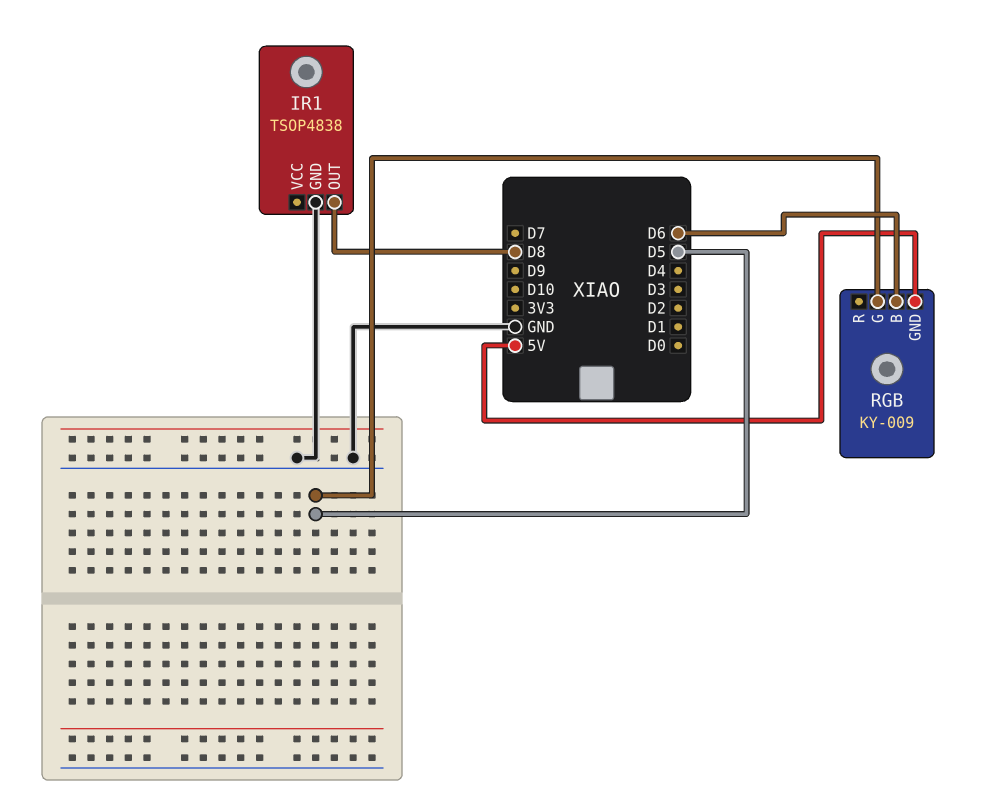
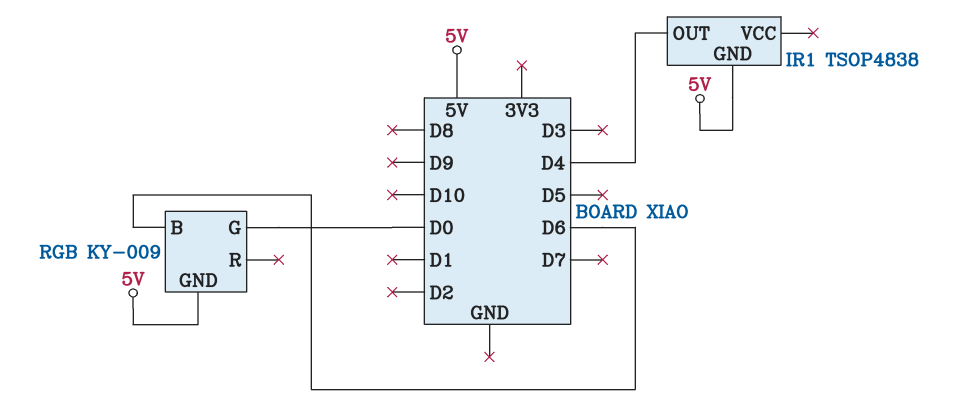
IR1 pin GND: GND -> 5V
IR1 pin OUT: D8 -> D4
RGB pin G: D5 -> D0

